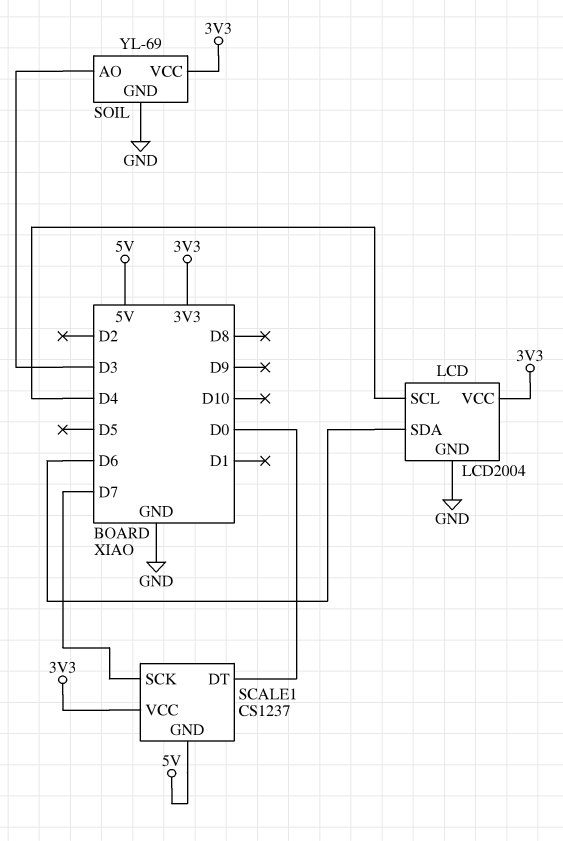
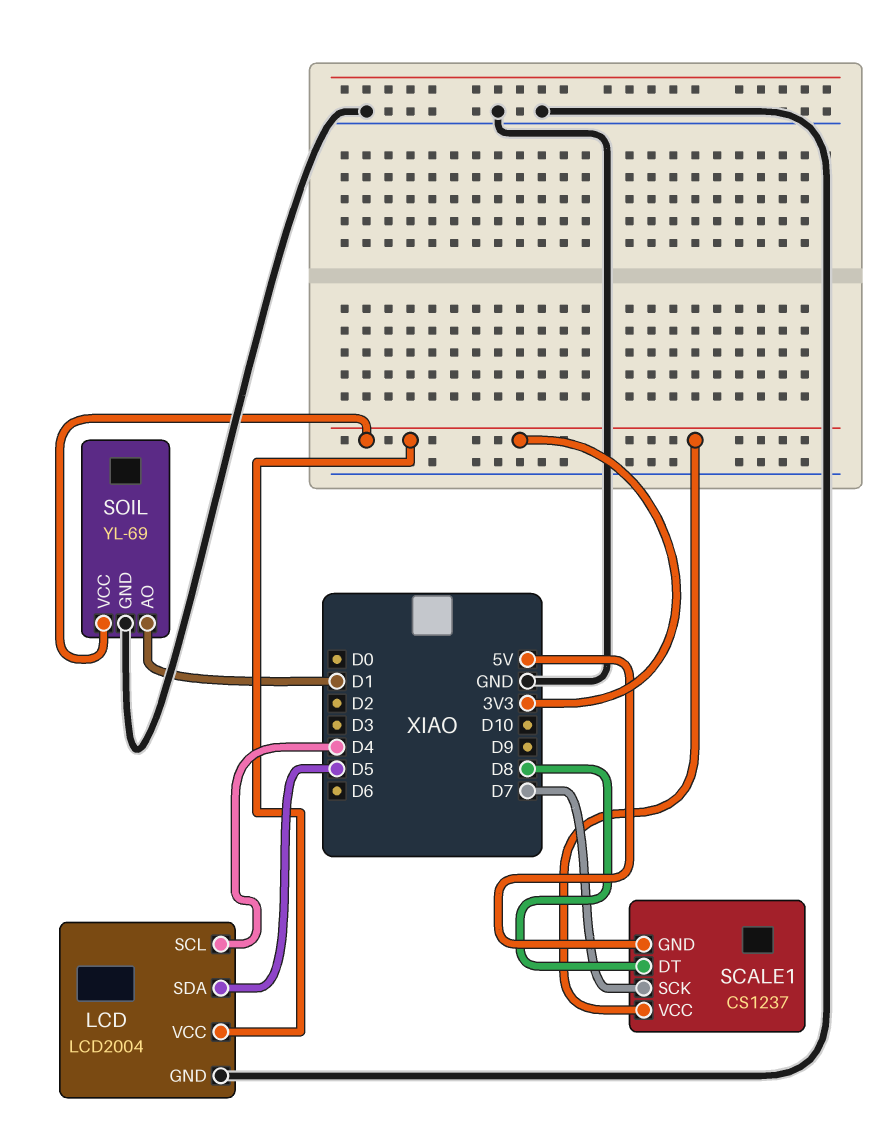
LCD pin SDA: D6 -> D5
SCALE1 pin DT: D0 -> D8
SOIL pin AO: D3 -> D1

